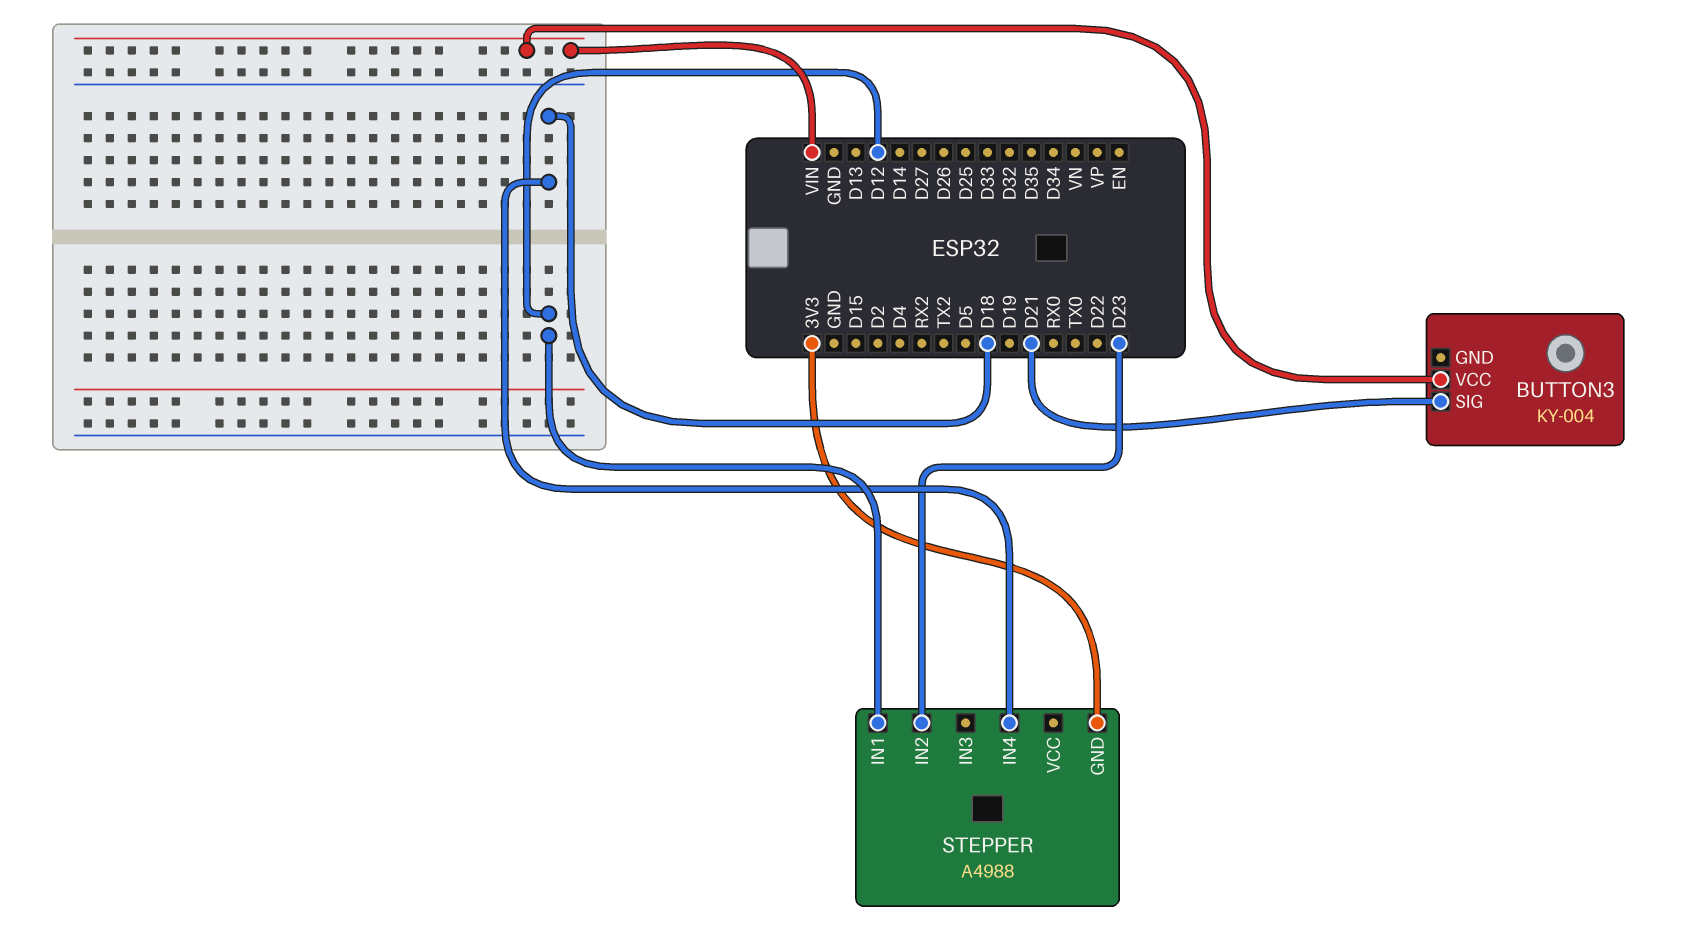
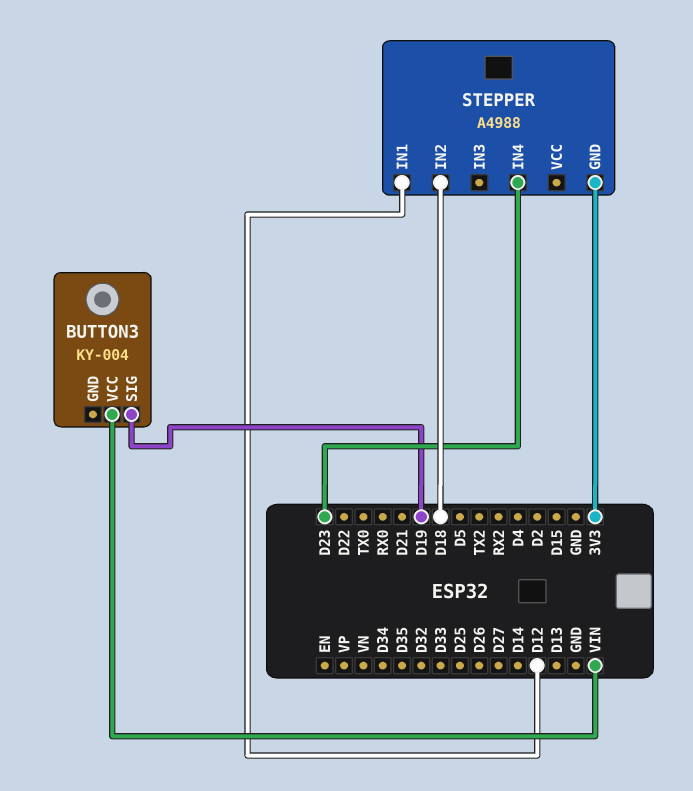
BUTTON3 pin SIG: D21 -> D19
STEPPER pin IN2: D23 -> D18
STEPPER pin IN4: D18 -> D23

